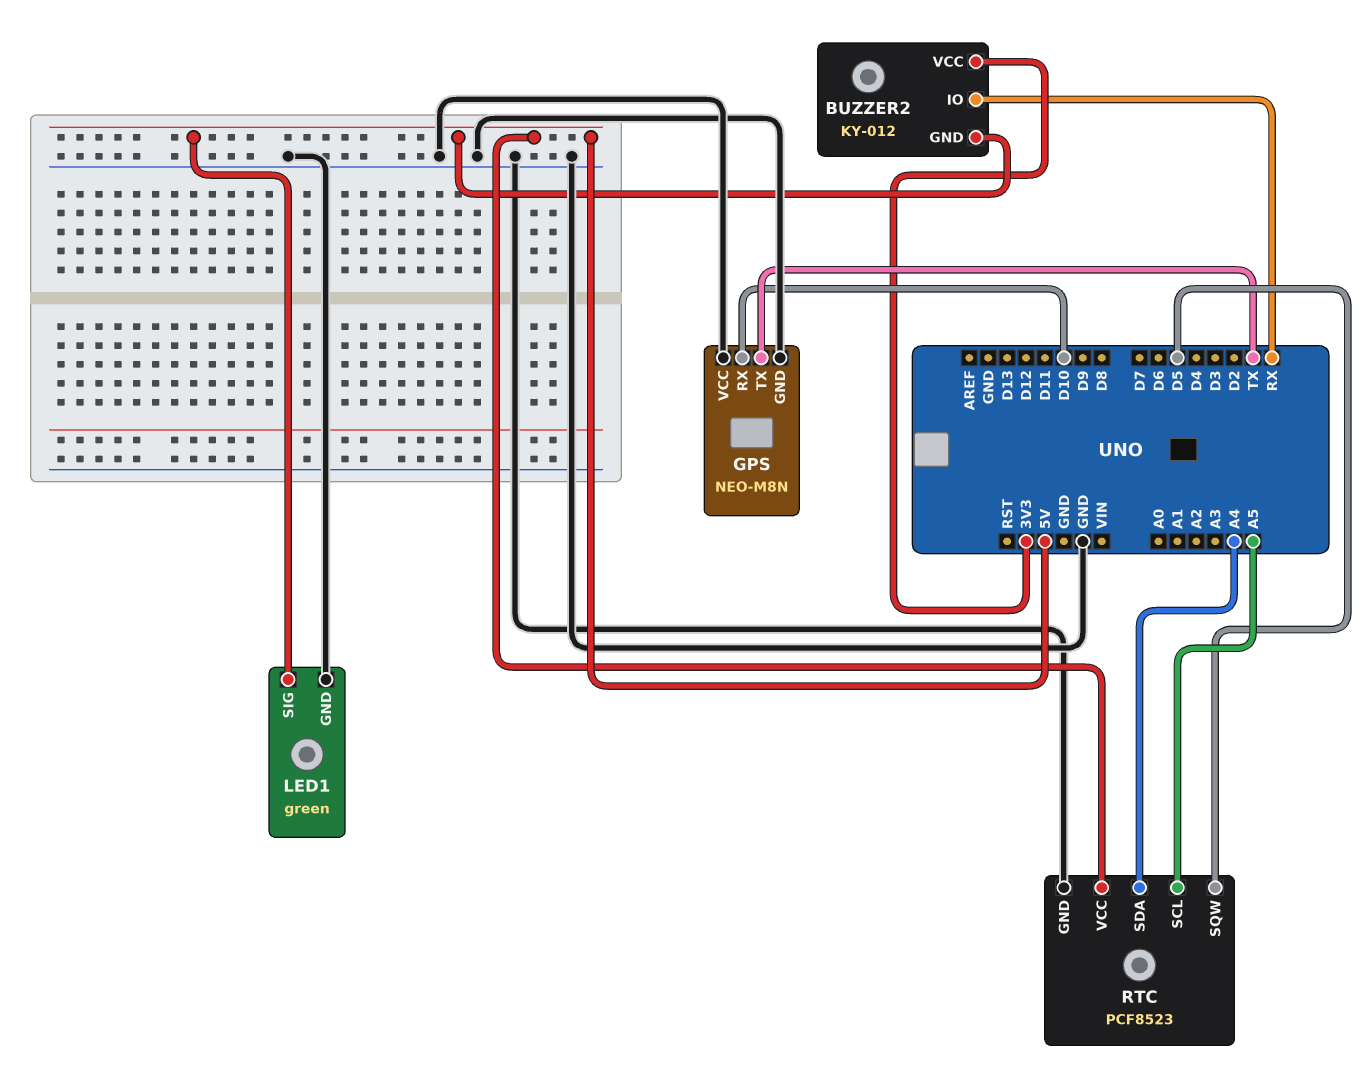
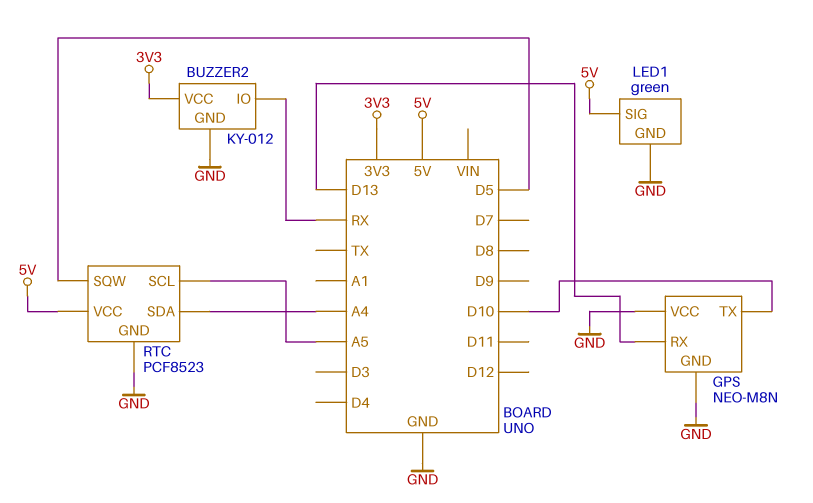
BUZZER2 pin GND: 5V -> GND
GPS pin RX: D10 -> D13
GPS pin TX: TX -> D10

